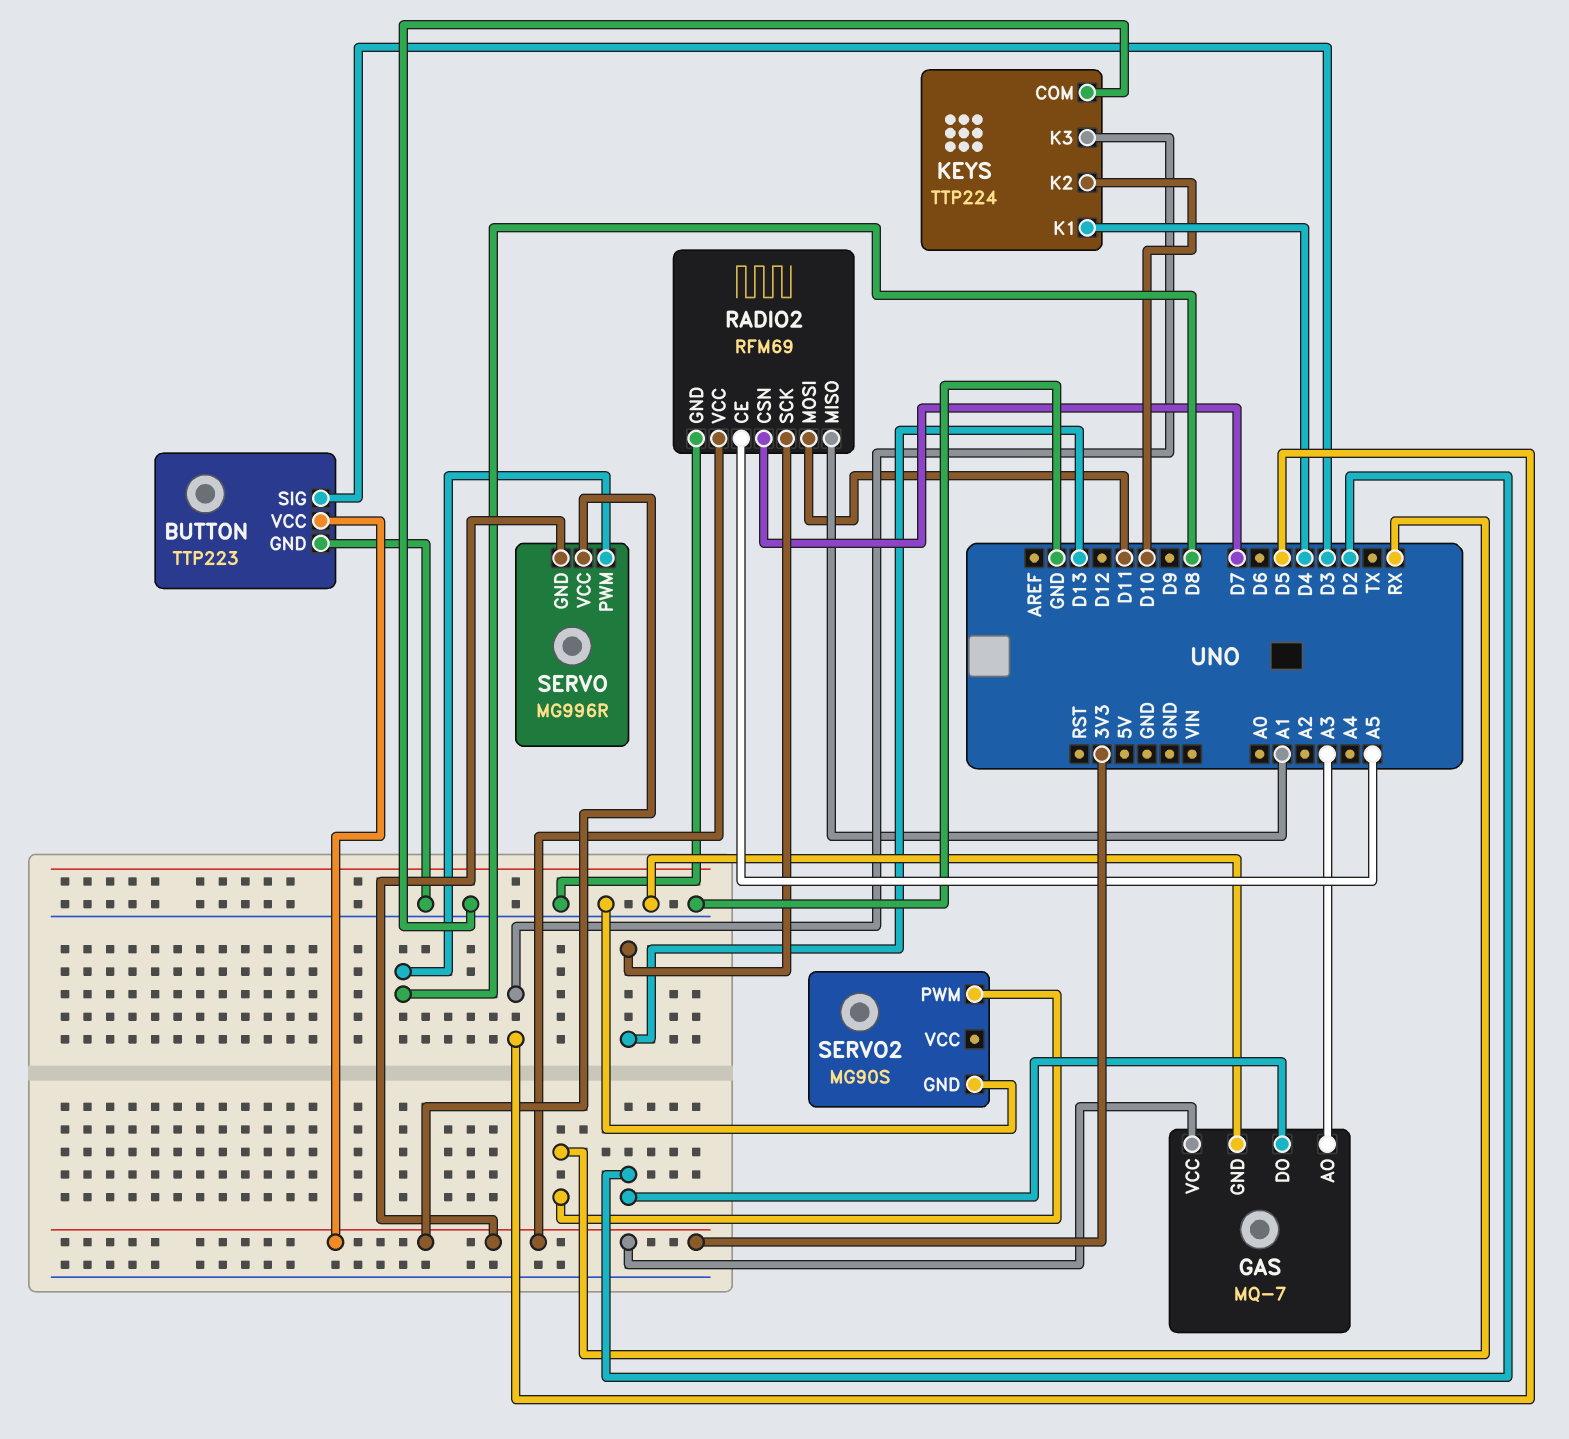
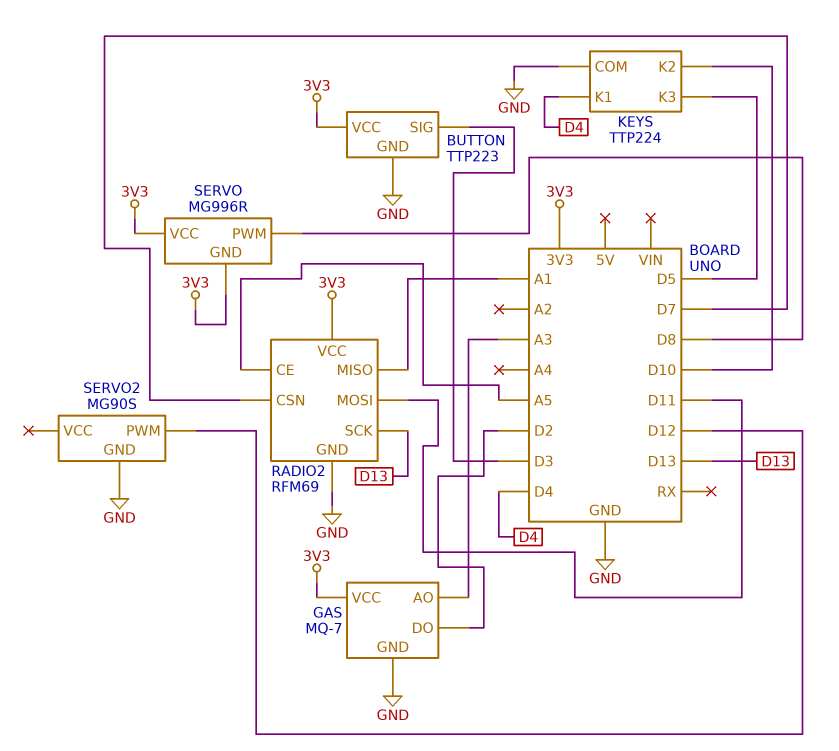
SERVO2 pin PWM: RX -> D12

